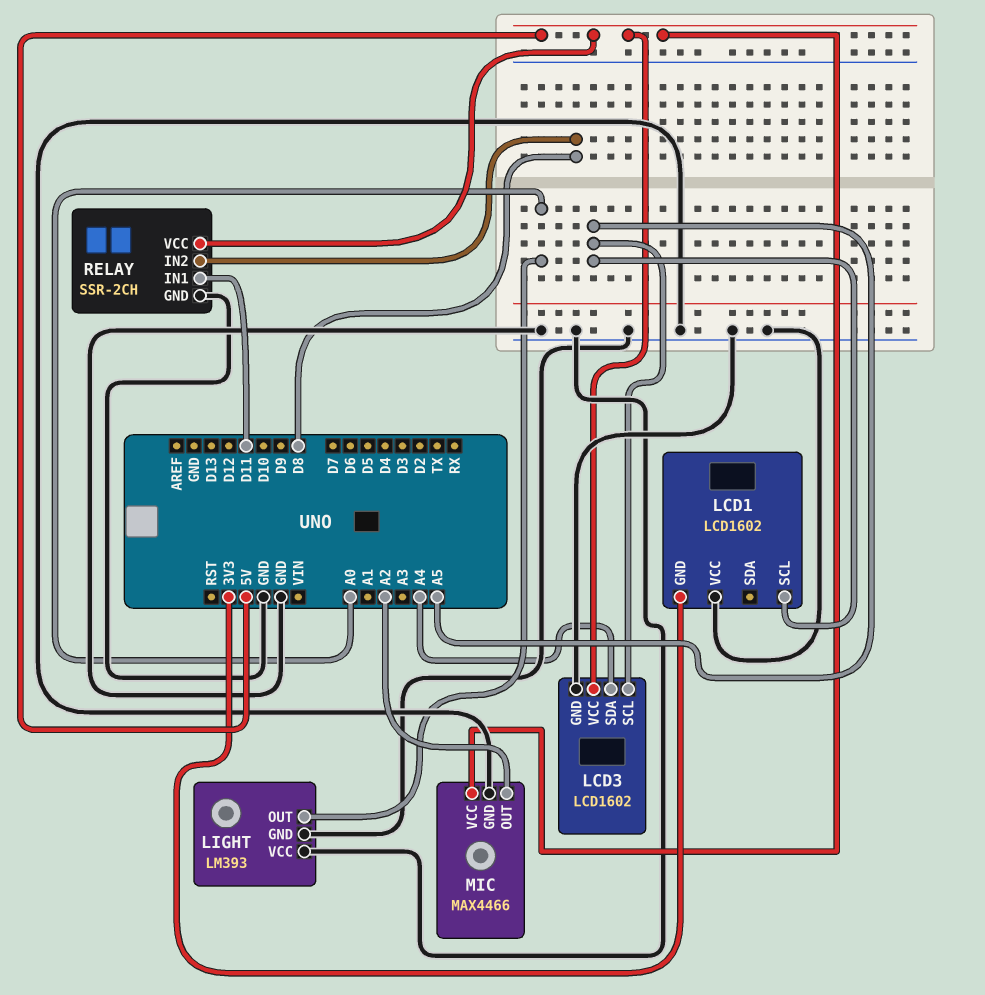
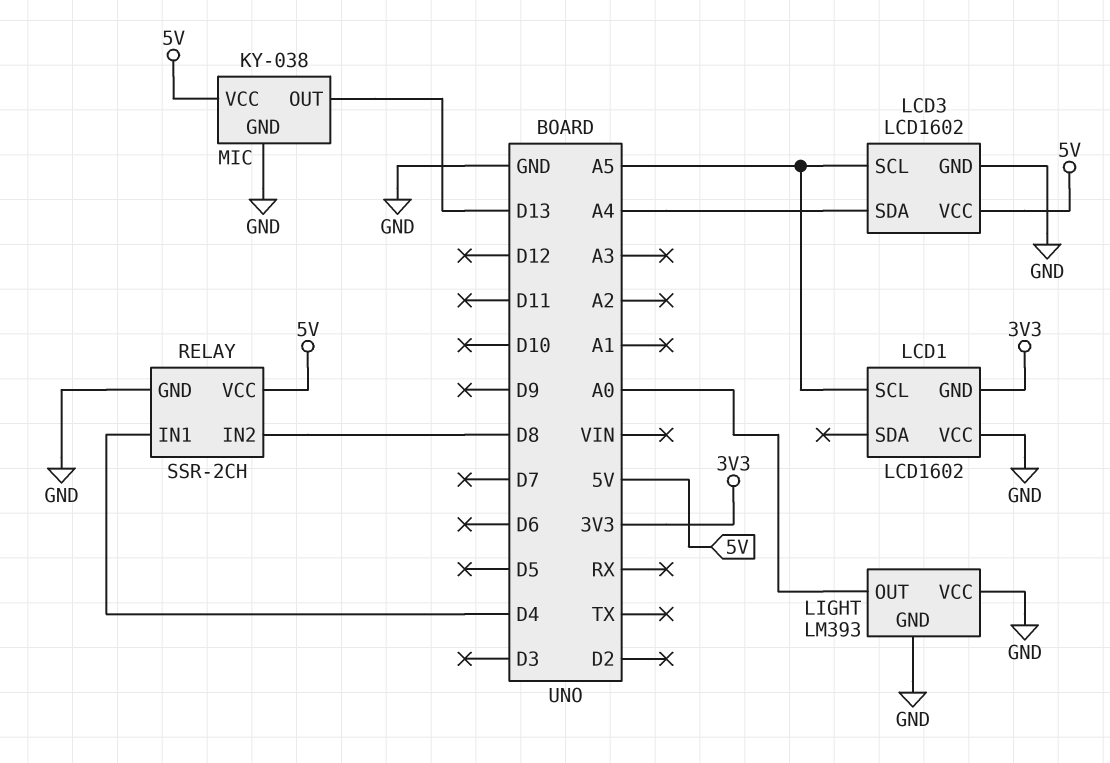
MIC: MAX4466 -> KY-038
MIC pin OUT: A2 -> D13
RELAY pin IN1: D11 -> D4

